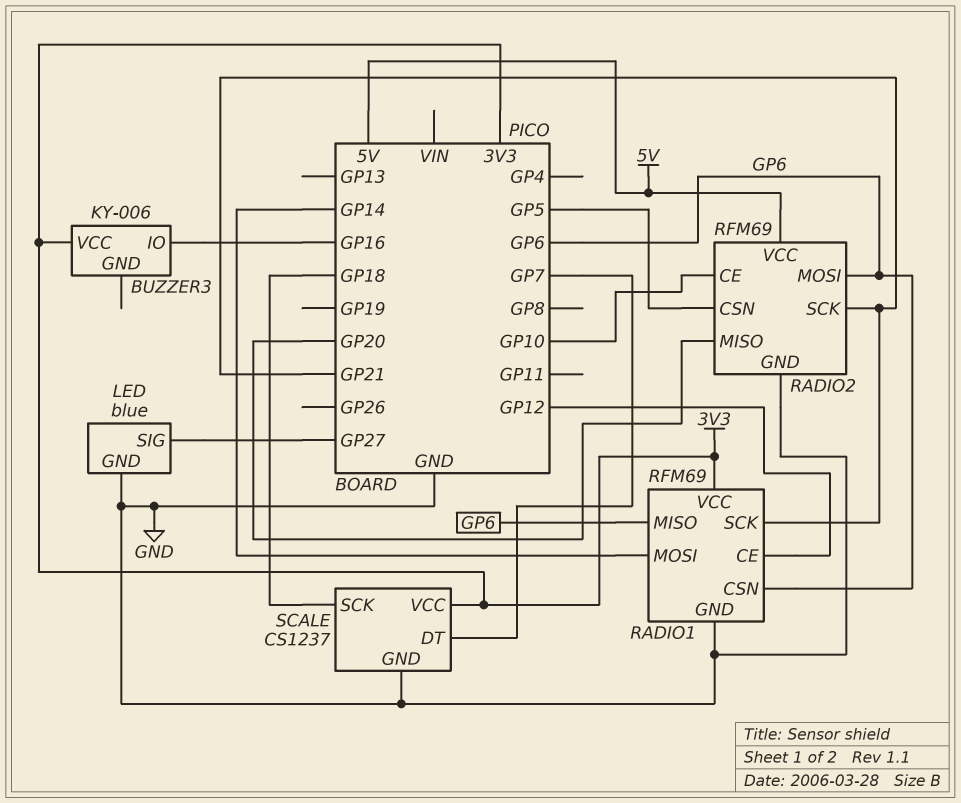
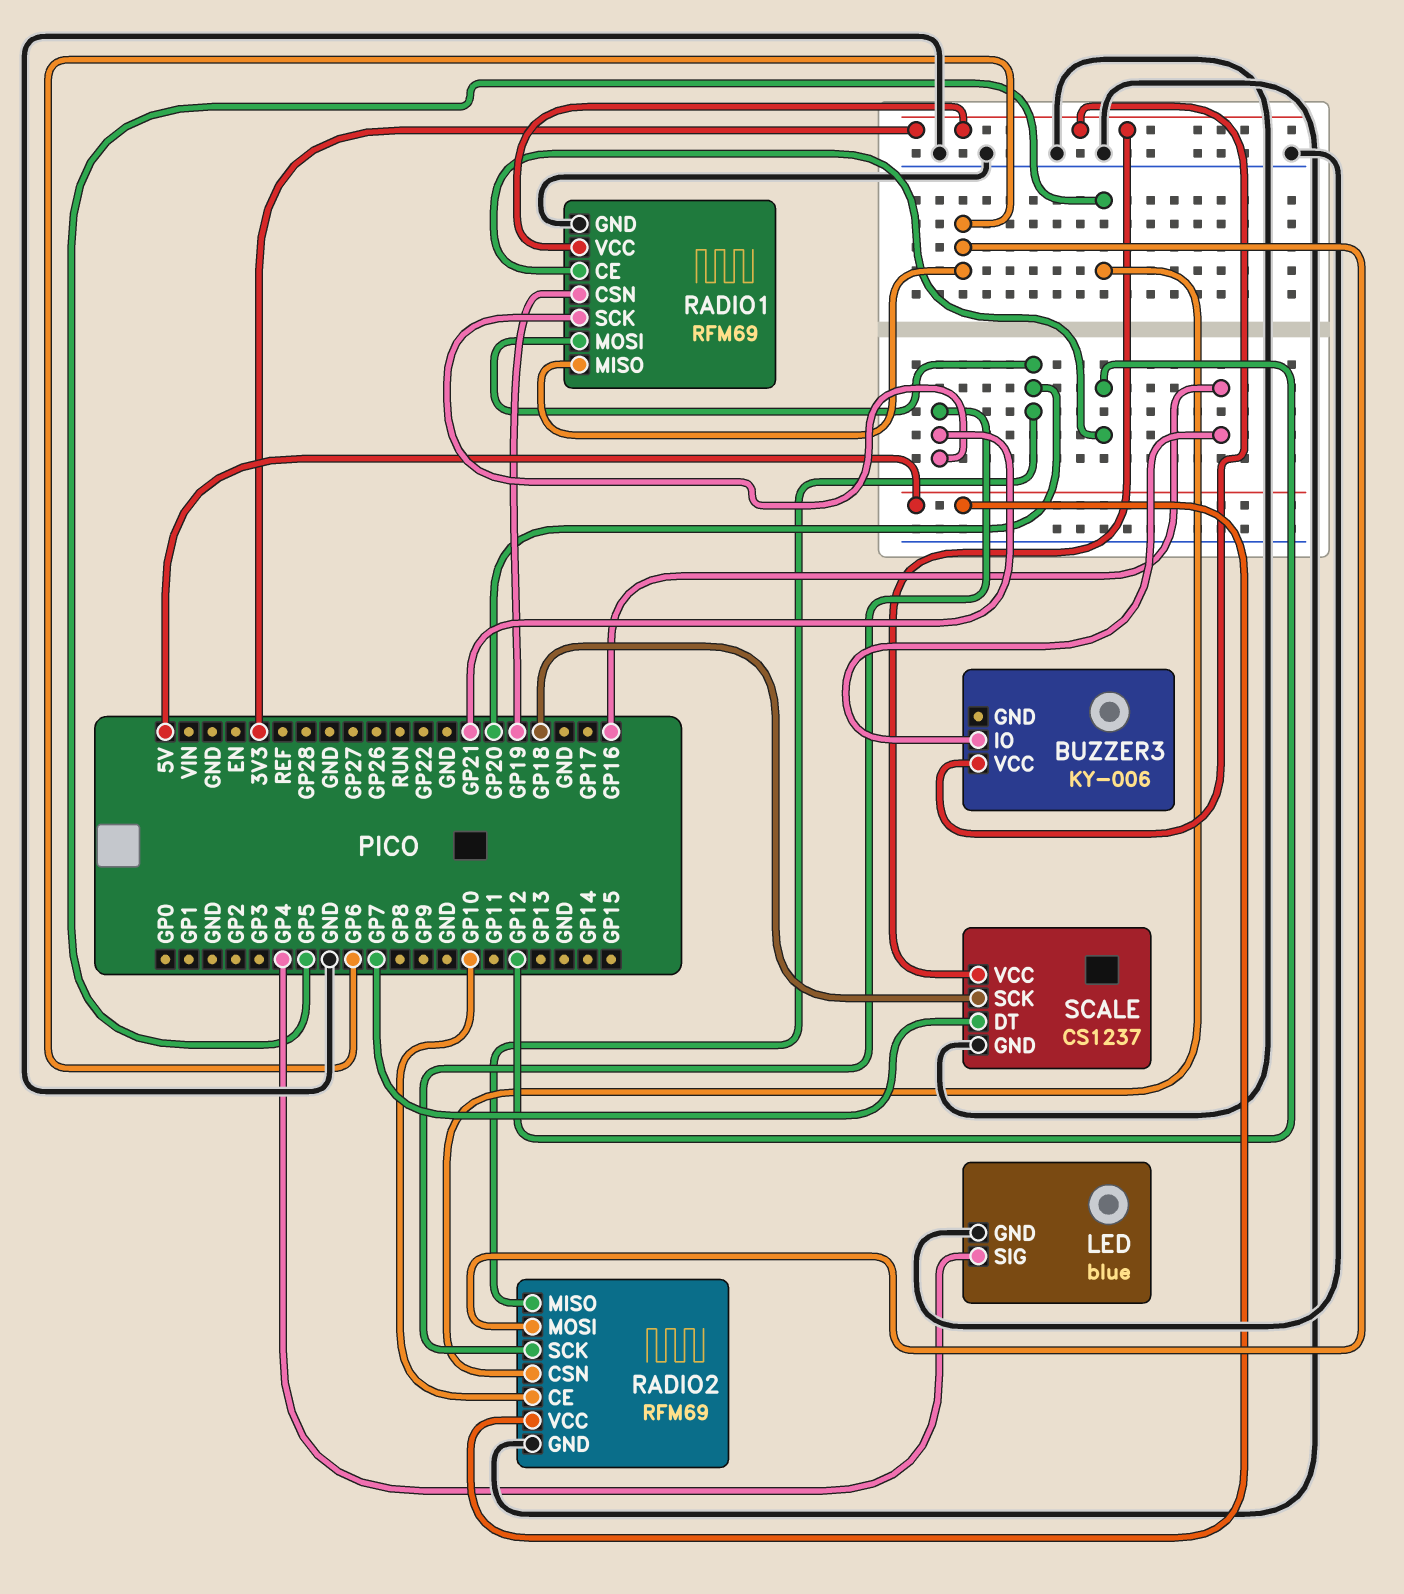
LED pin SIG: GP27 -> GP4
RADIO1 pin CSN: GP6 -> GP19
RADIO1 pin MOSI: GP14 -> GP20

